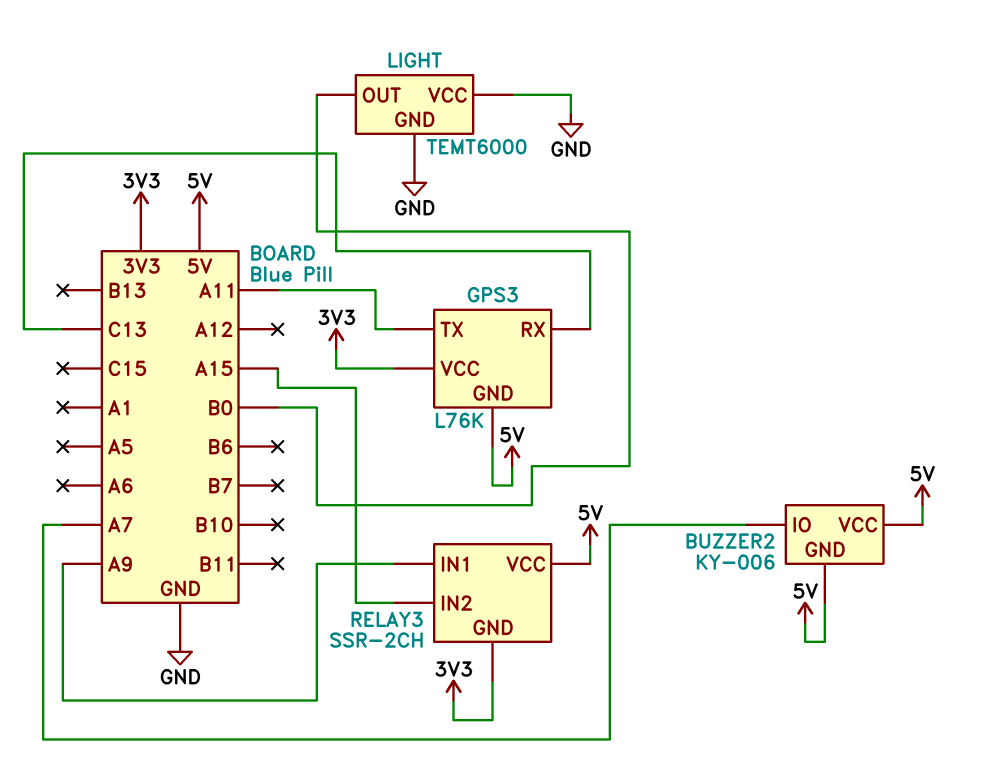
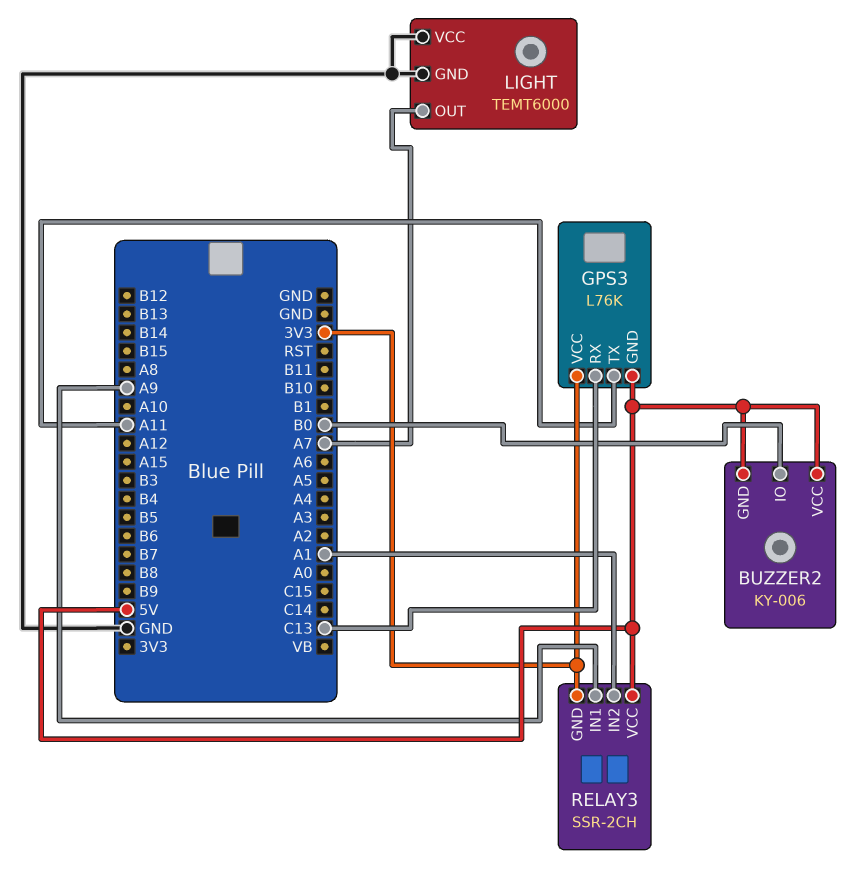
BUZZER2 pin IO: A7 -> B0
LIGHT pin OUT: B0 -> A7
RELAY3 pin IN2: A15 -> A1

